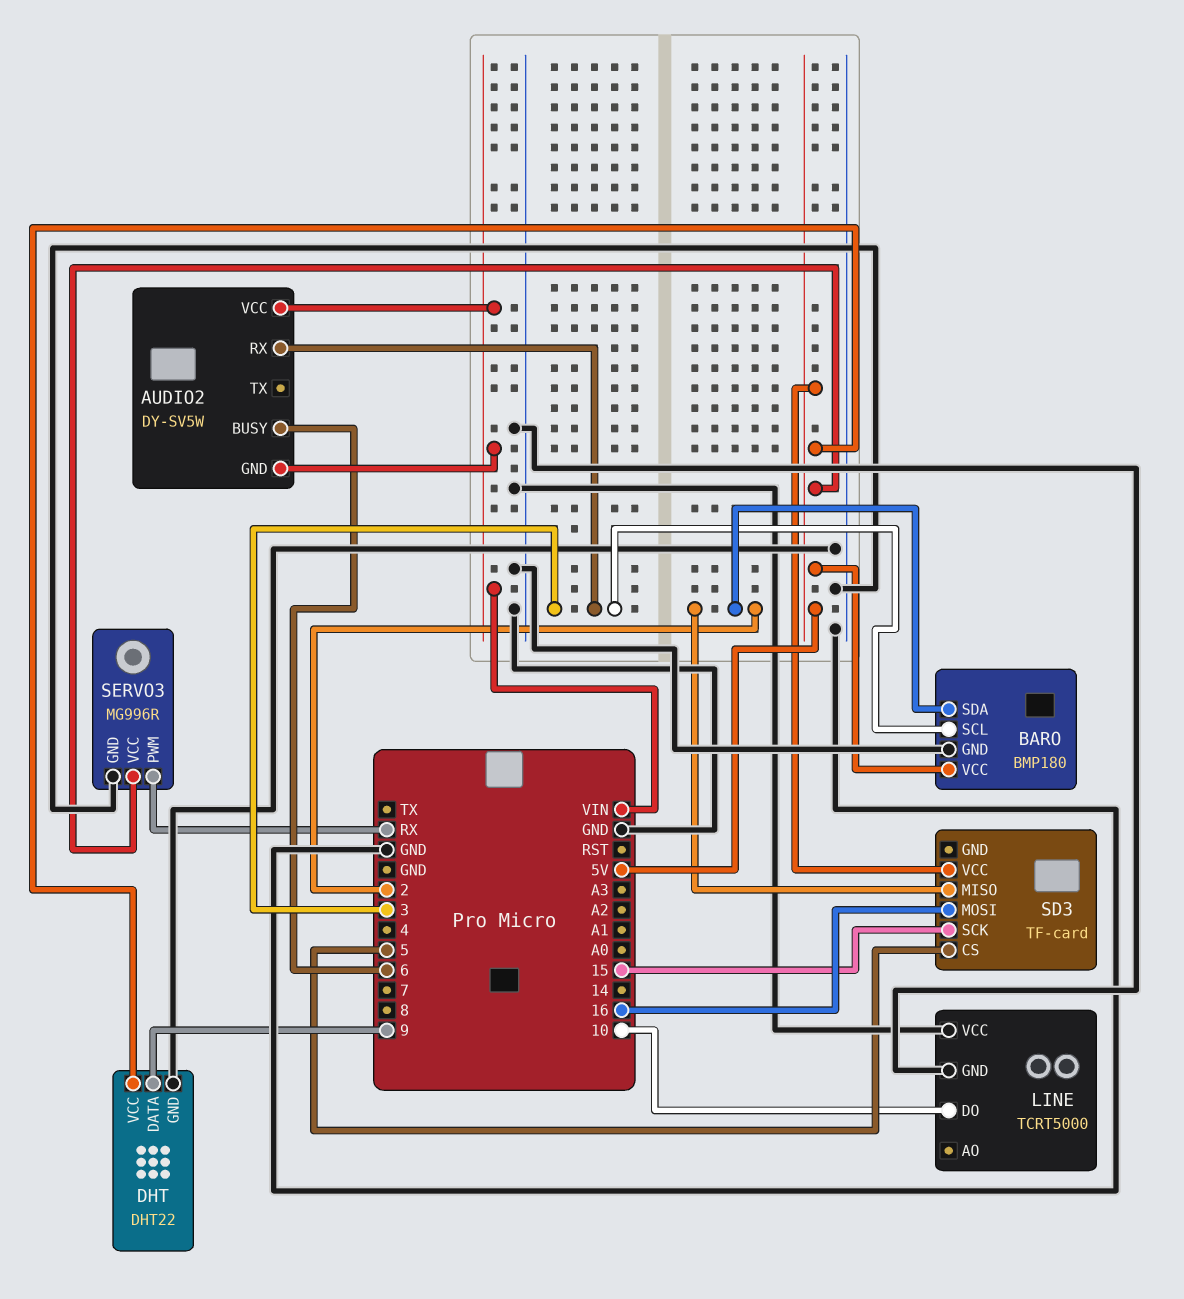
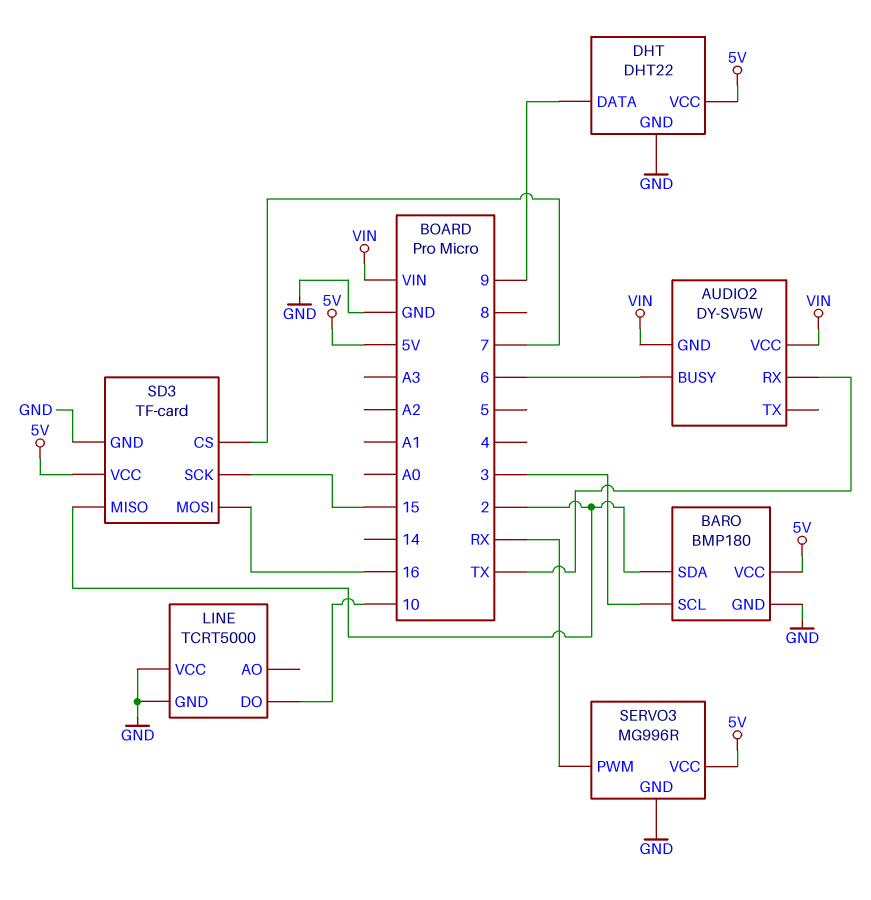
AUDIO2 pin RX: 3 -> TX
SD3 pin CS: 5 -> 7
SD3 pin GND: none -> GND

